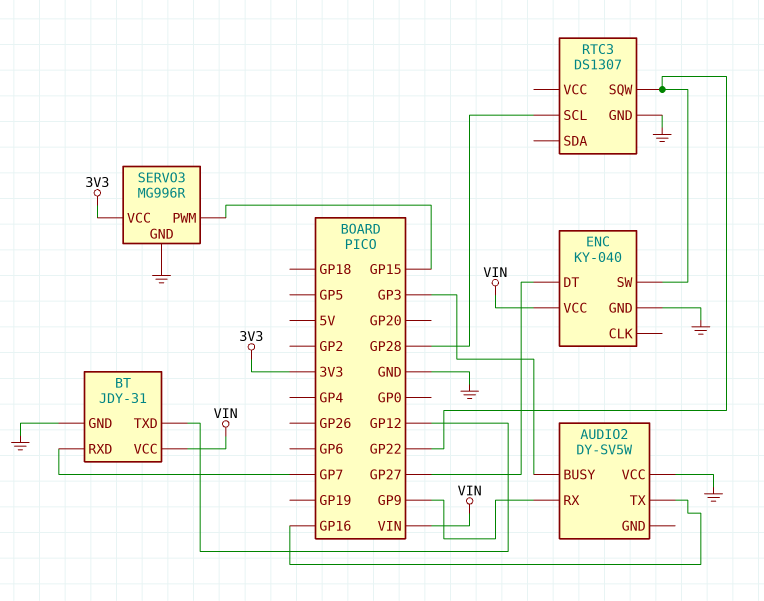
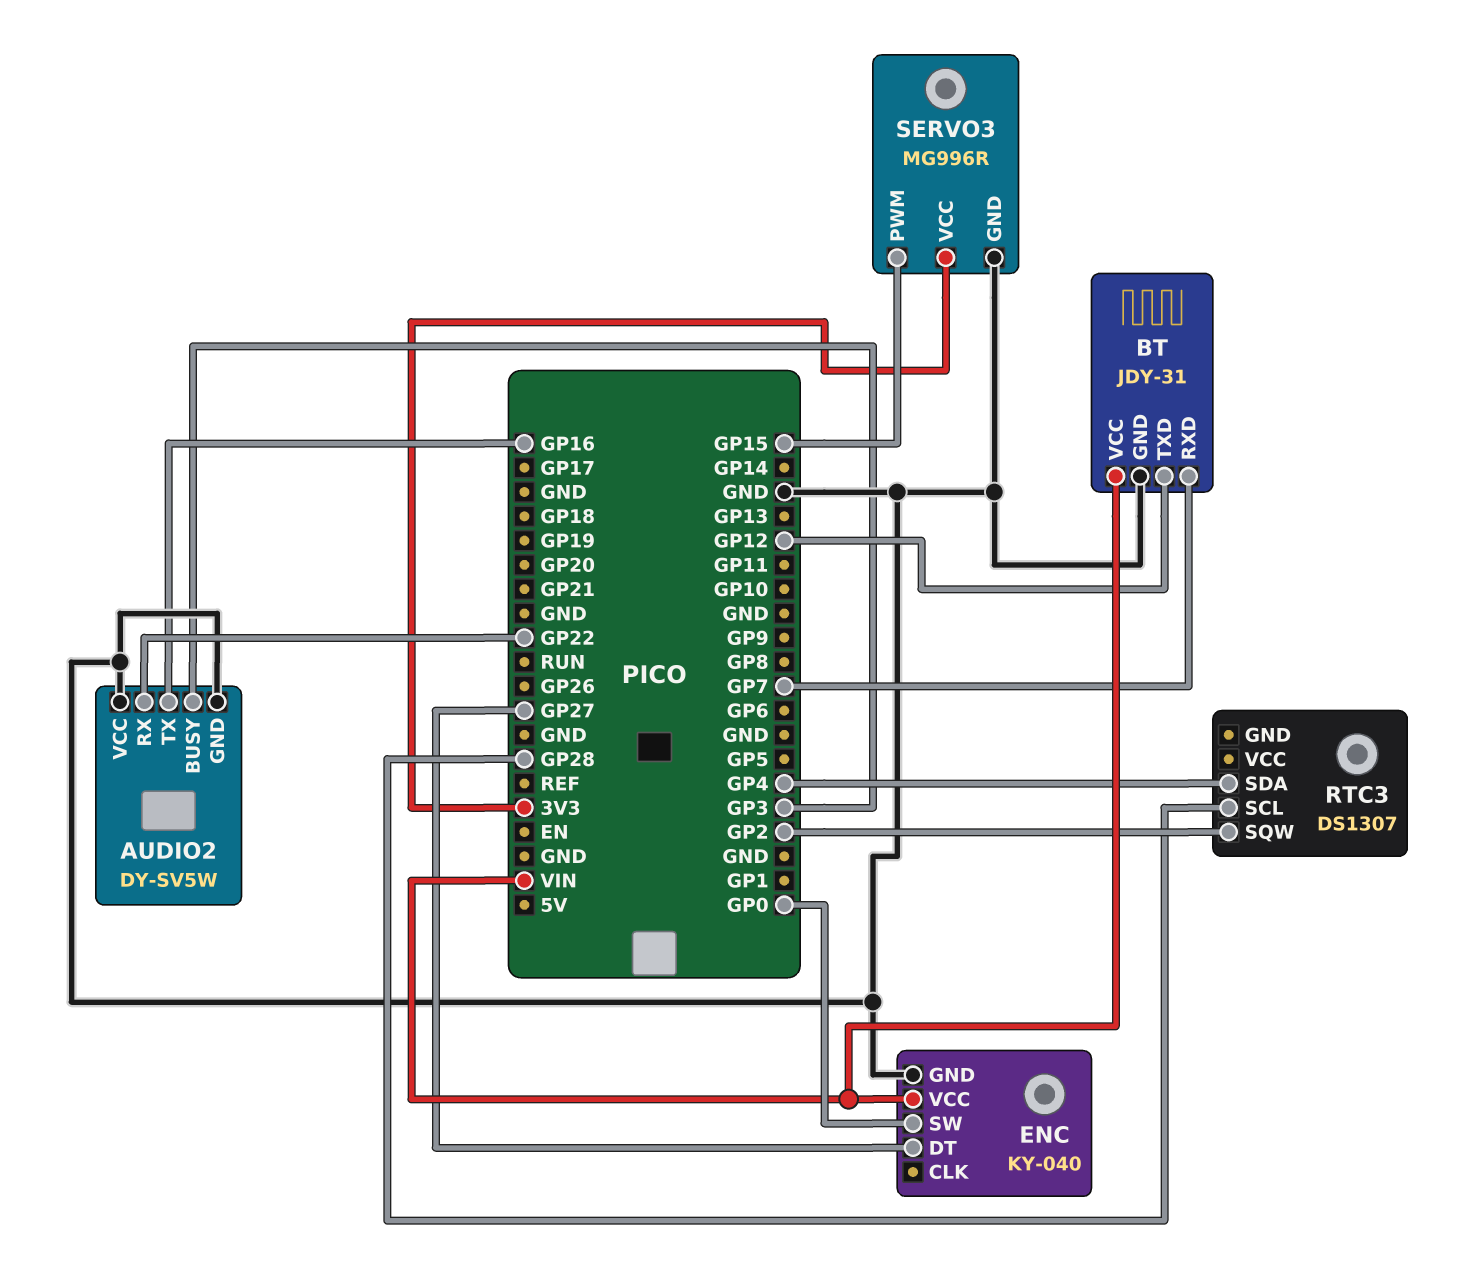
AUDIO2 pin GND: none -> GND
AUDIO2 pin RX: GP9 -> GP22
ENC pin SW: GP22 -> GP0
RTC3 pin GND: GND -> none
RTC3 pin SDA: none -> GP4
RTC3 pin SQW: GP22 -> GP2

